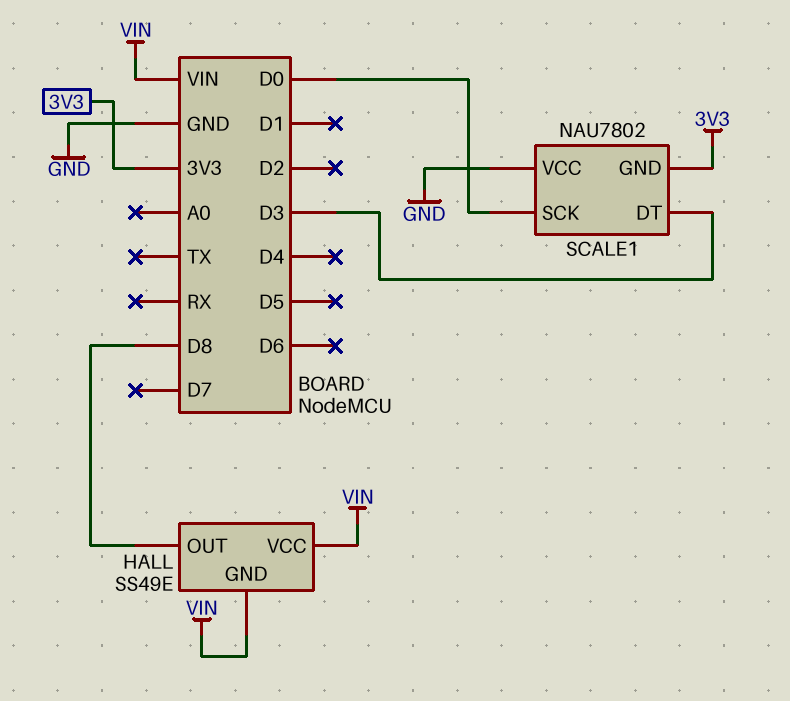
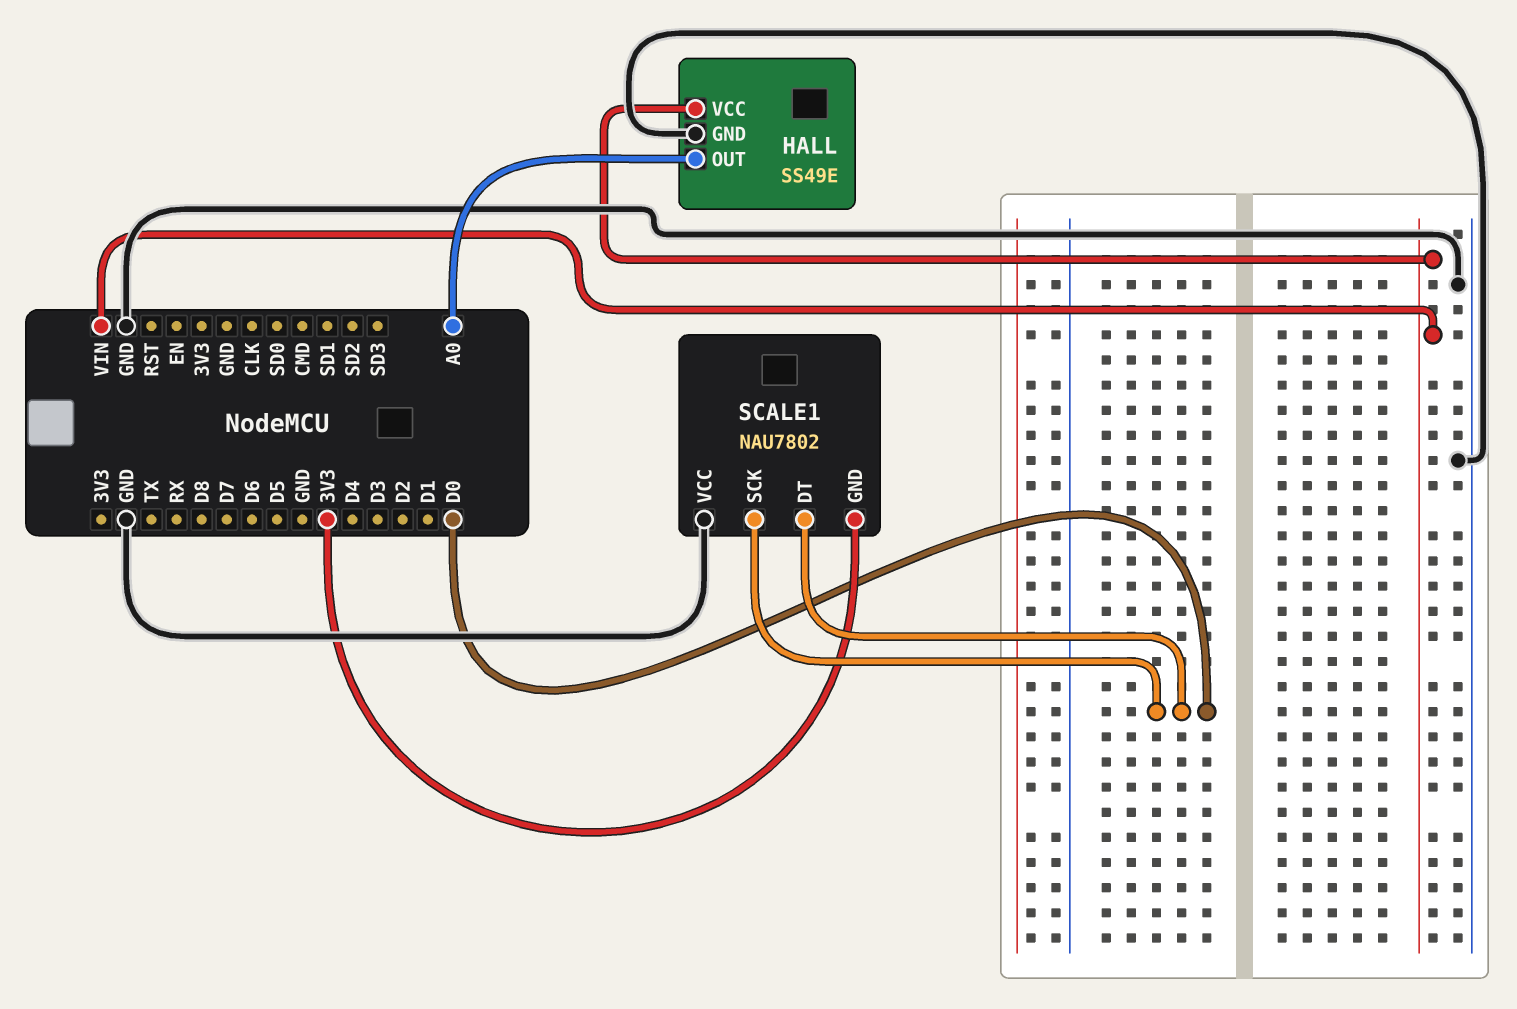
HALL pin GND: VIN -> GND
HALL pin OUT: D8 -> A0
SCALE1 pin DT: D3 -> D0

